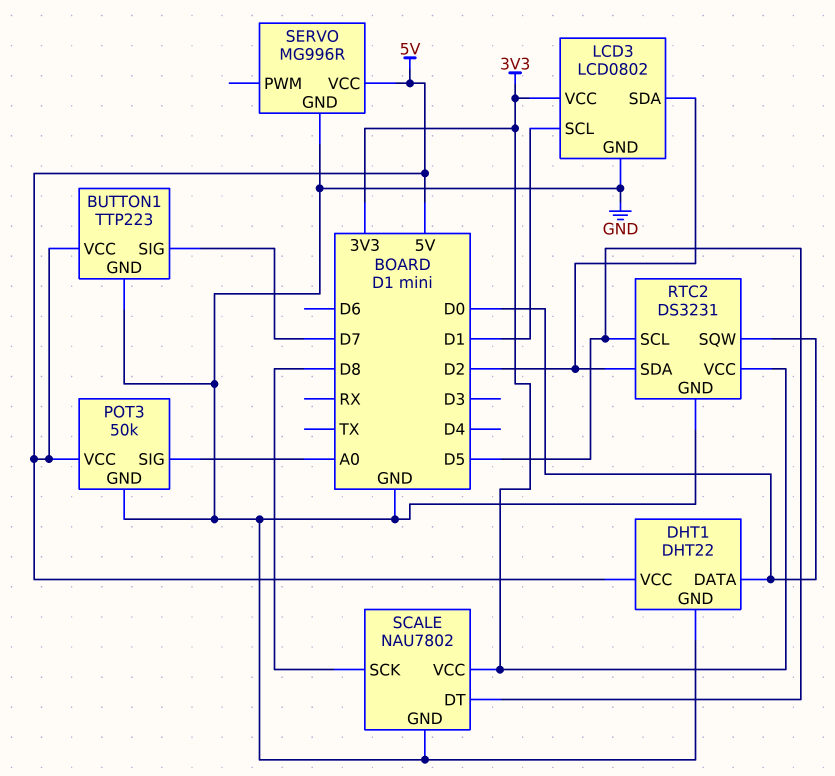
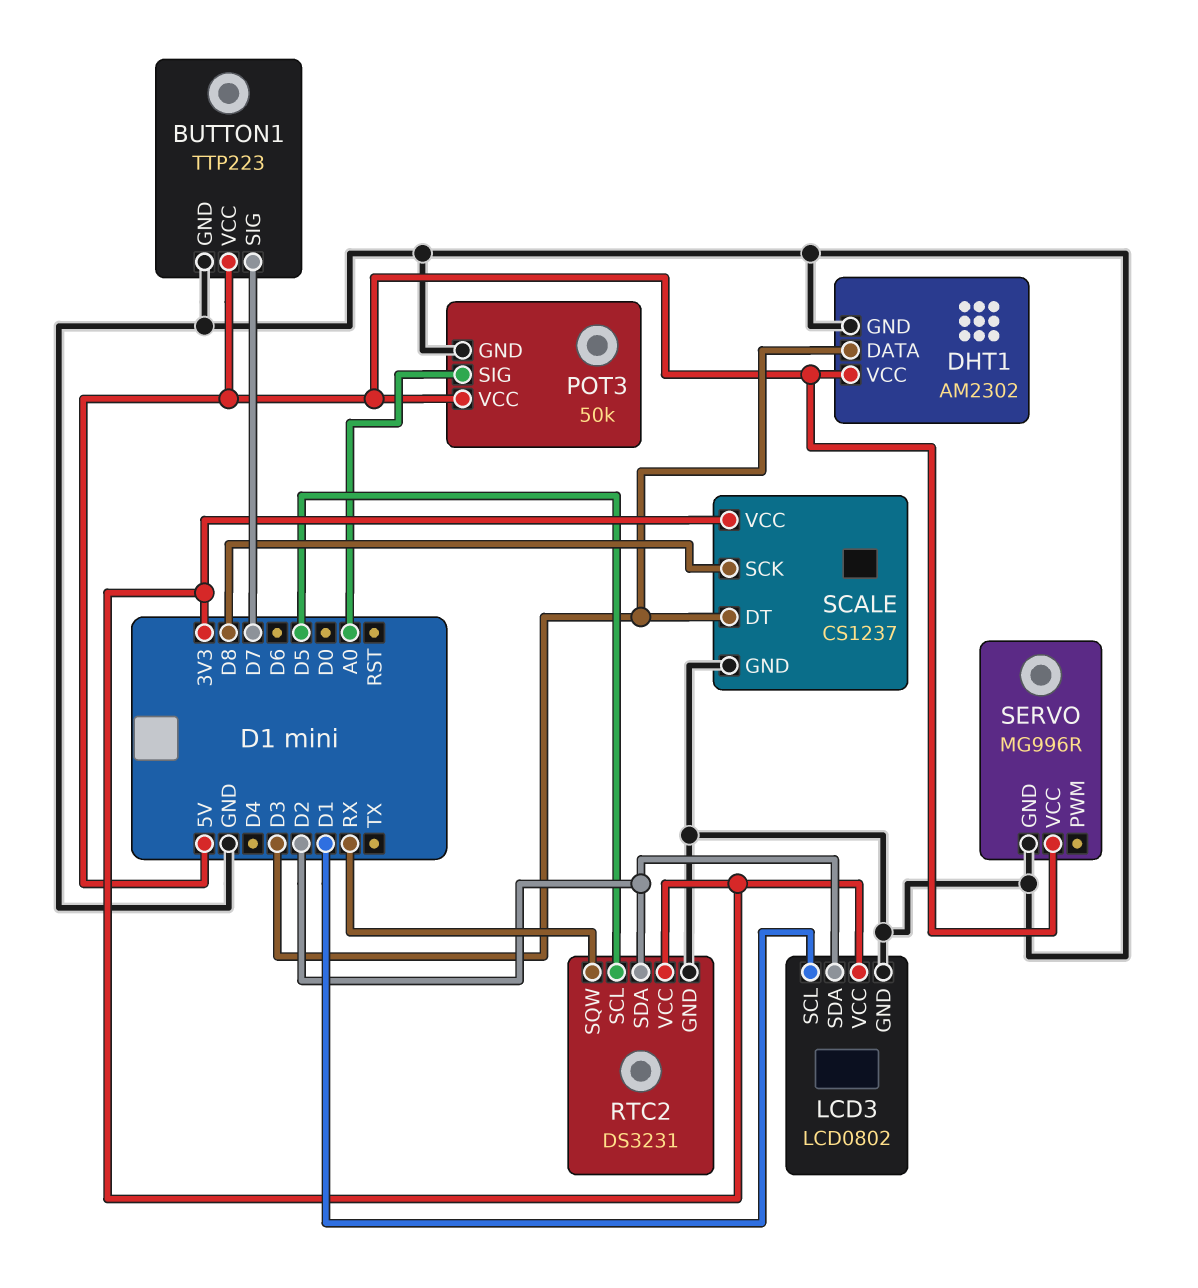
DHT1: DHT22 -> AM2302
DHT1 pin DATA: D0 -> D3
RTC2 pin SQW: D0 -> RX
SCALE: NAU7802 -> CS1237
SCALE pin DT: D5 -> D3

